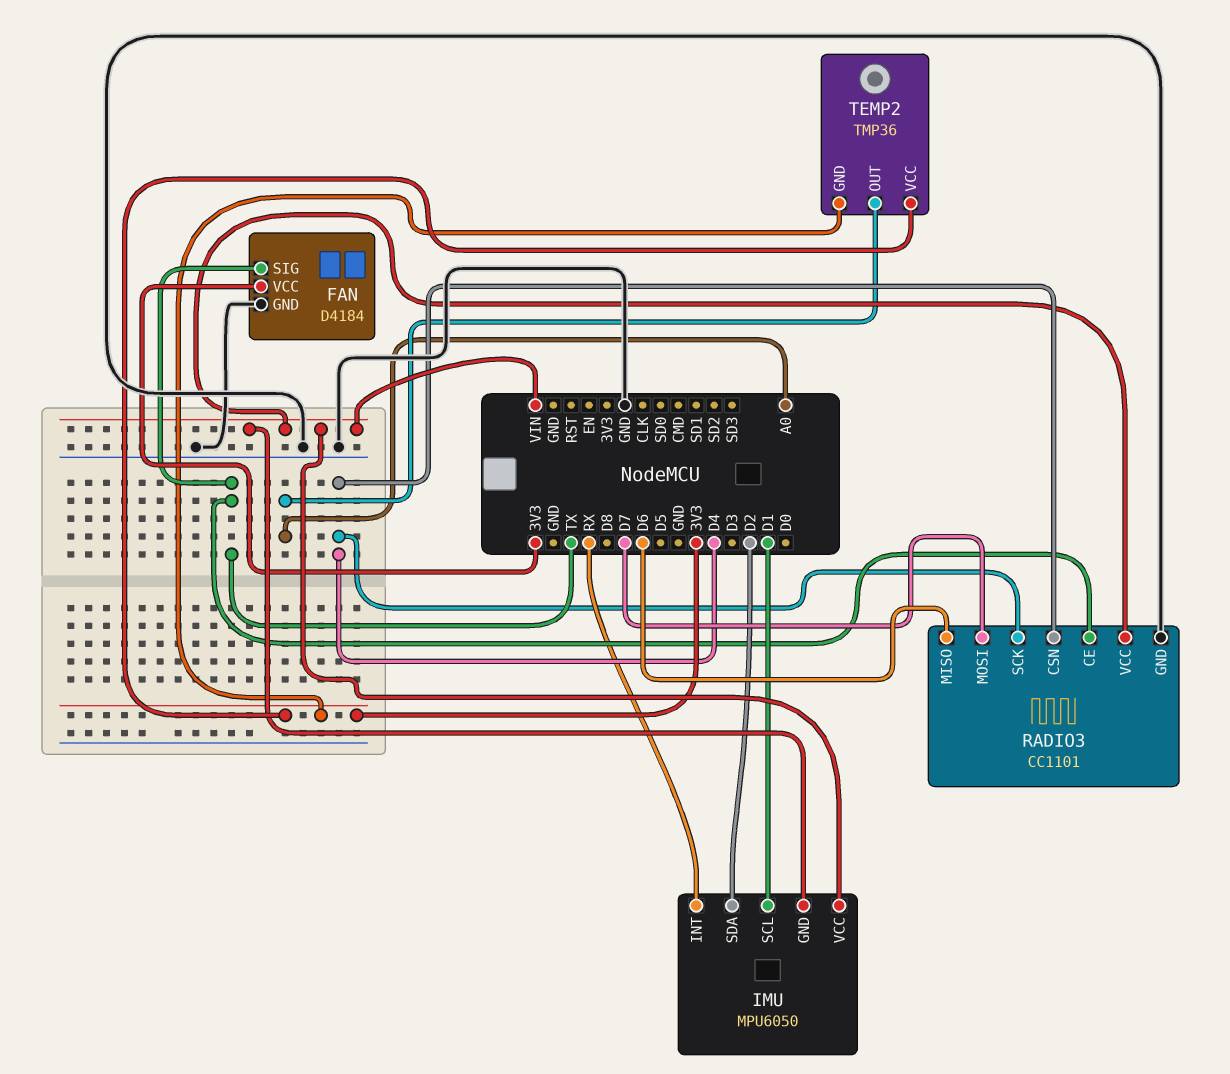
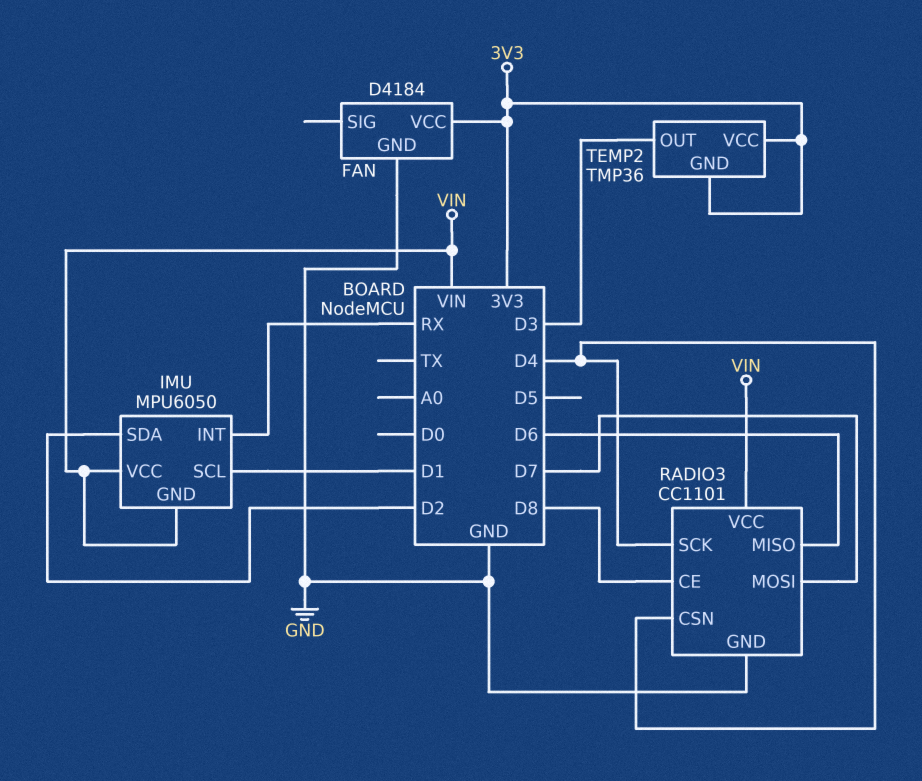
FAN pin SIG: TX -> none
RADIO3 pin CE: TX -> D8
TEMP2 pin OUT: A0 -> D3

